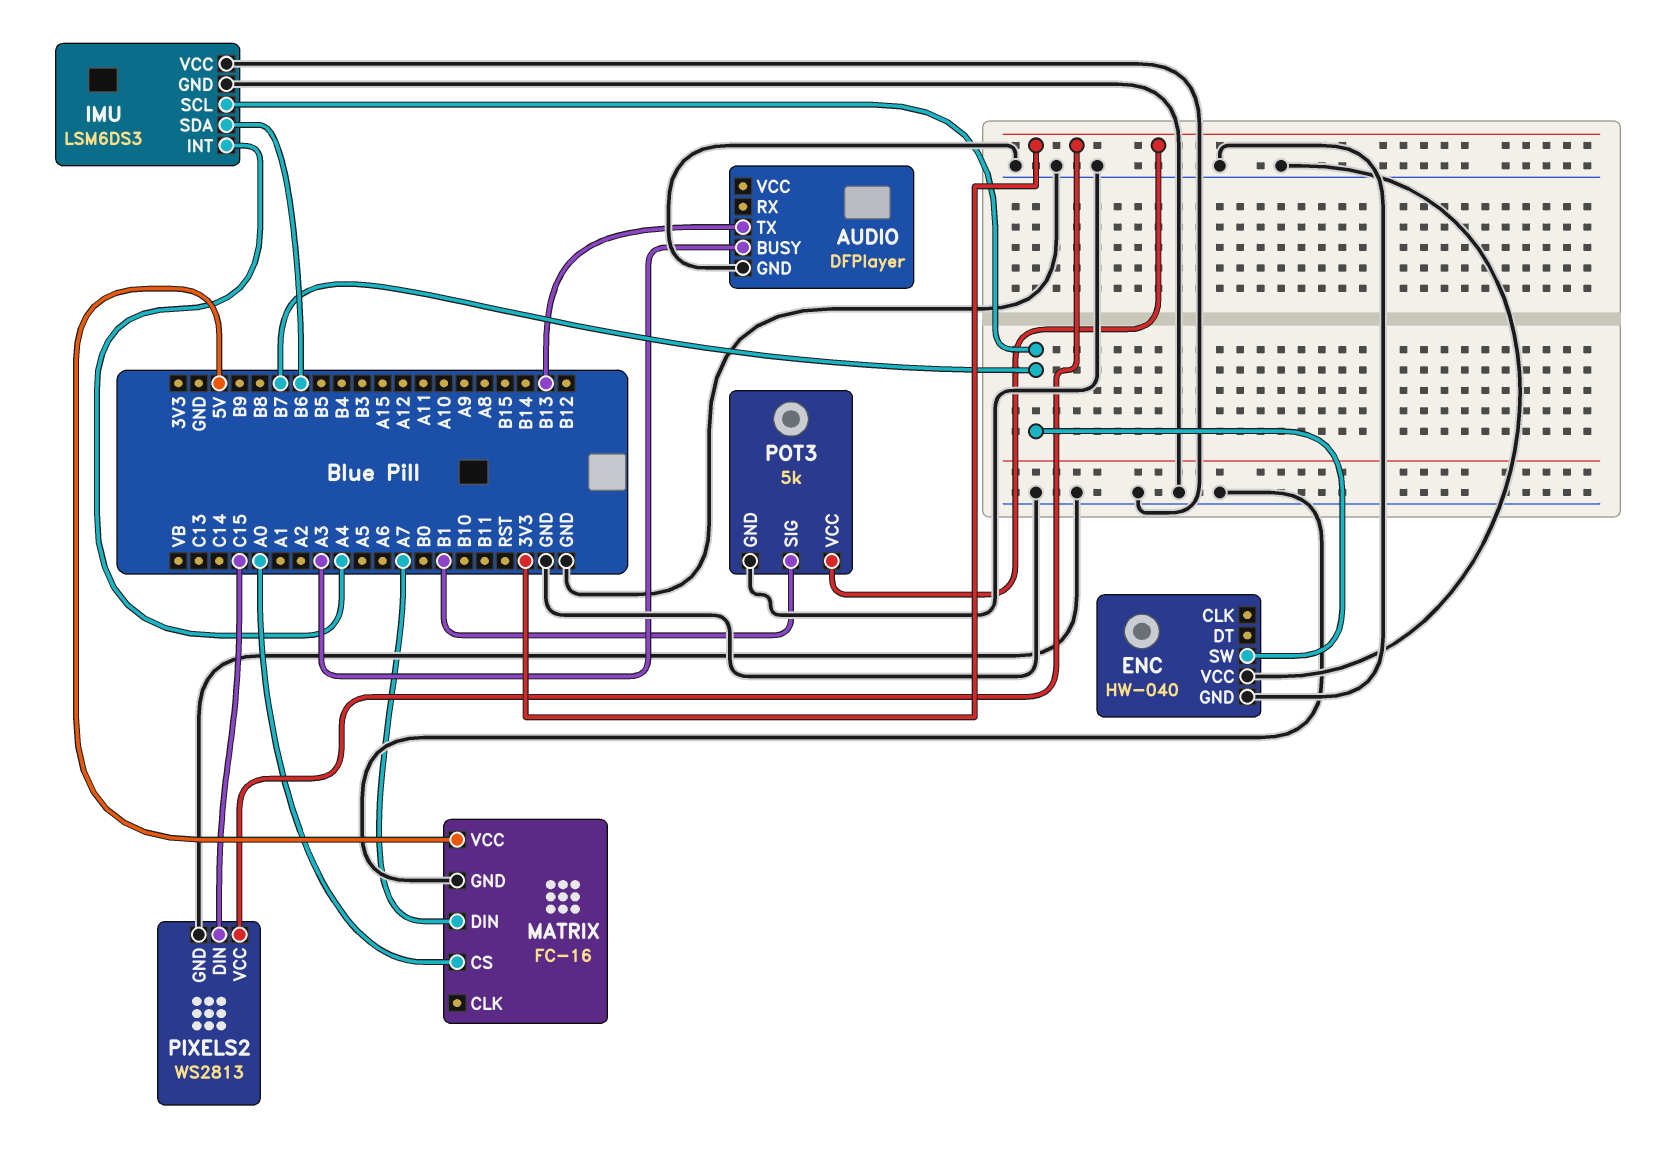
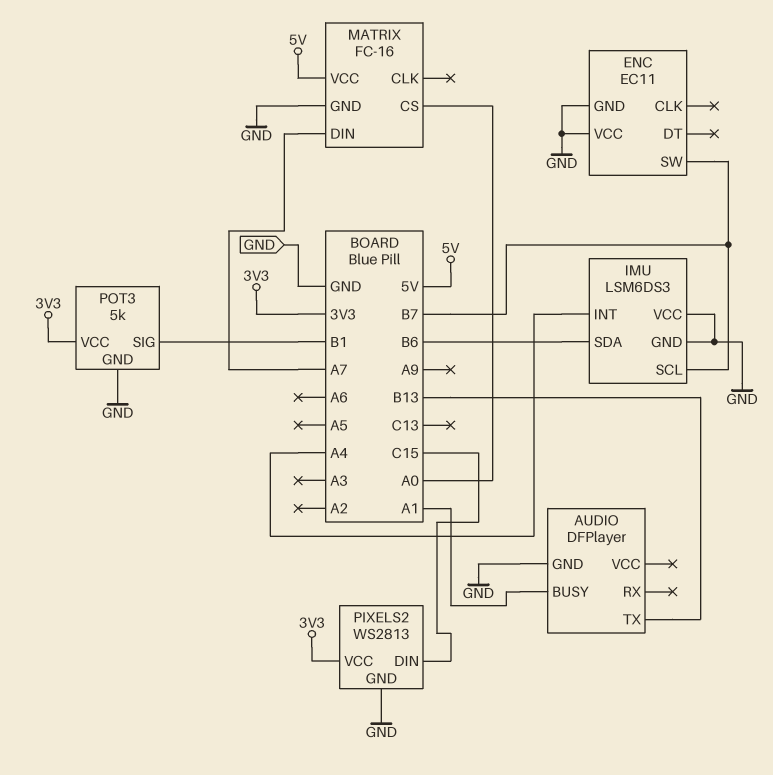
AUDIO pin BUSY: A3 -> A1
ENC: HW-040 -> EC11

